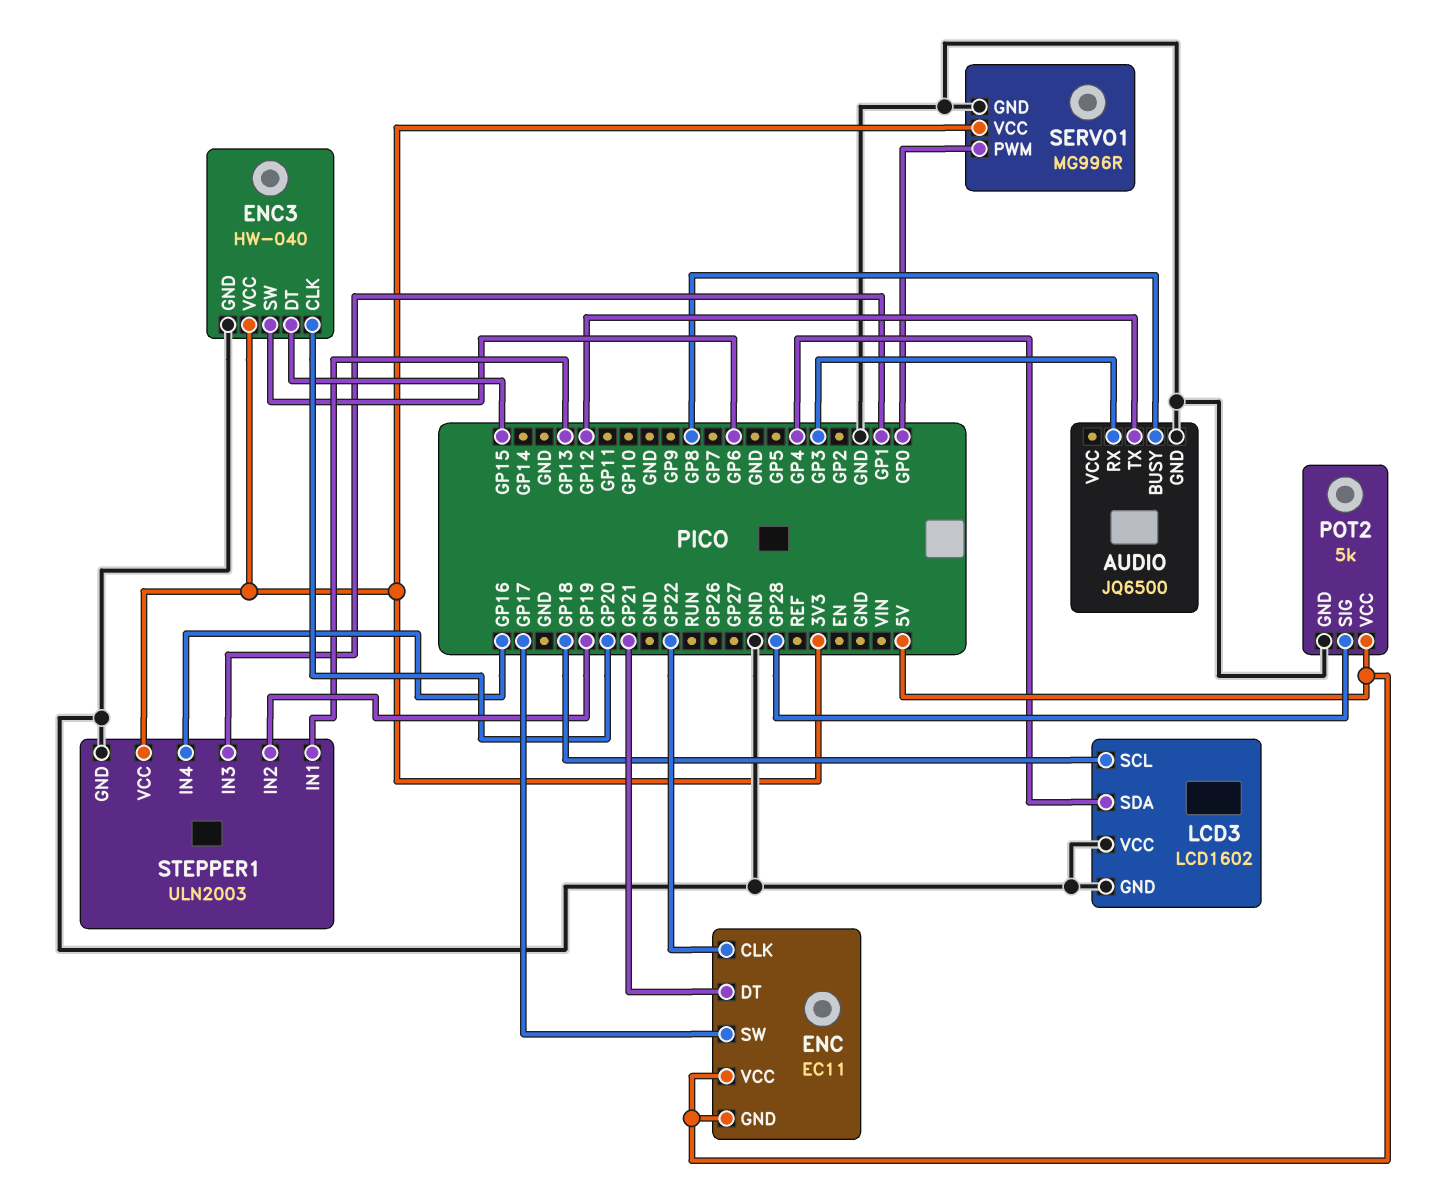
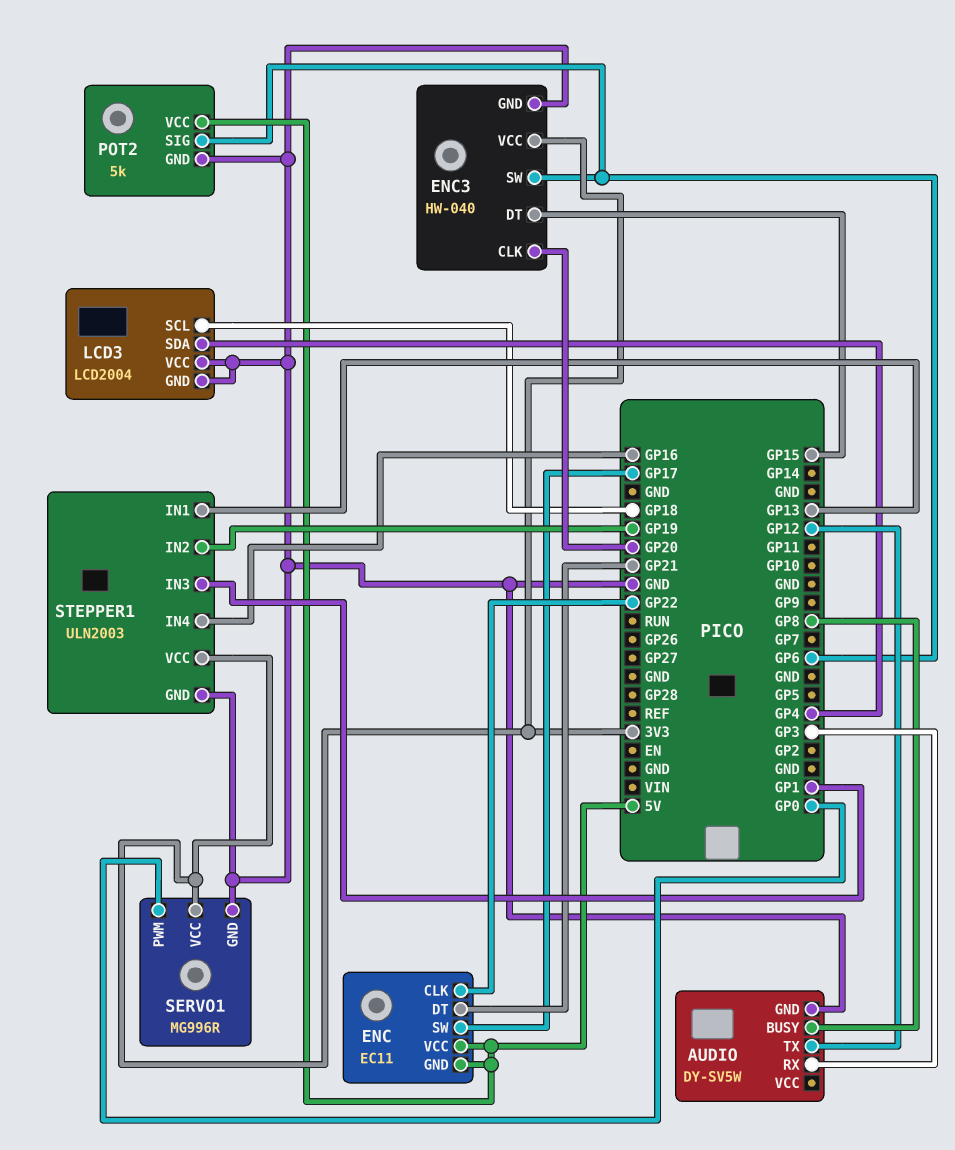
AUDIO: JQ6500 -> DY-SV5W
LCD3: LCD1602 -> LCD2004
POT2 pin SIG: GP28 -> GP6

